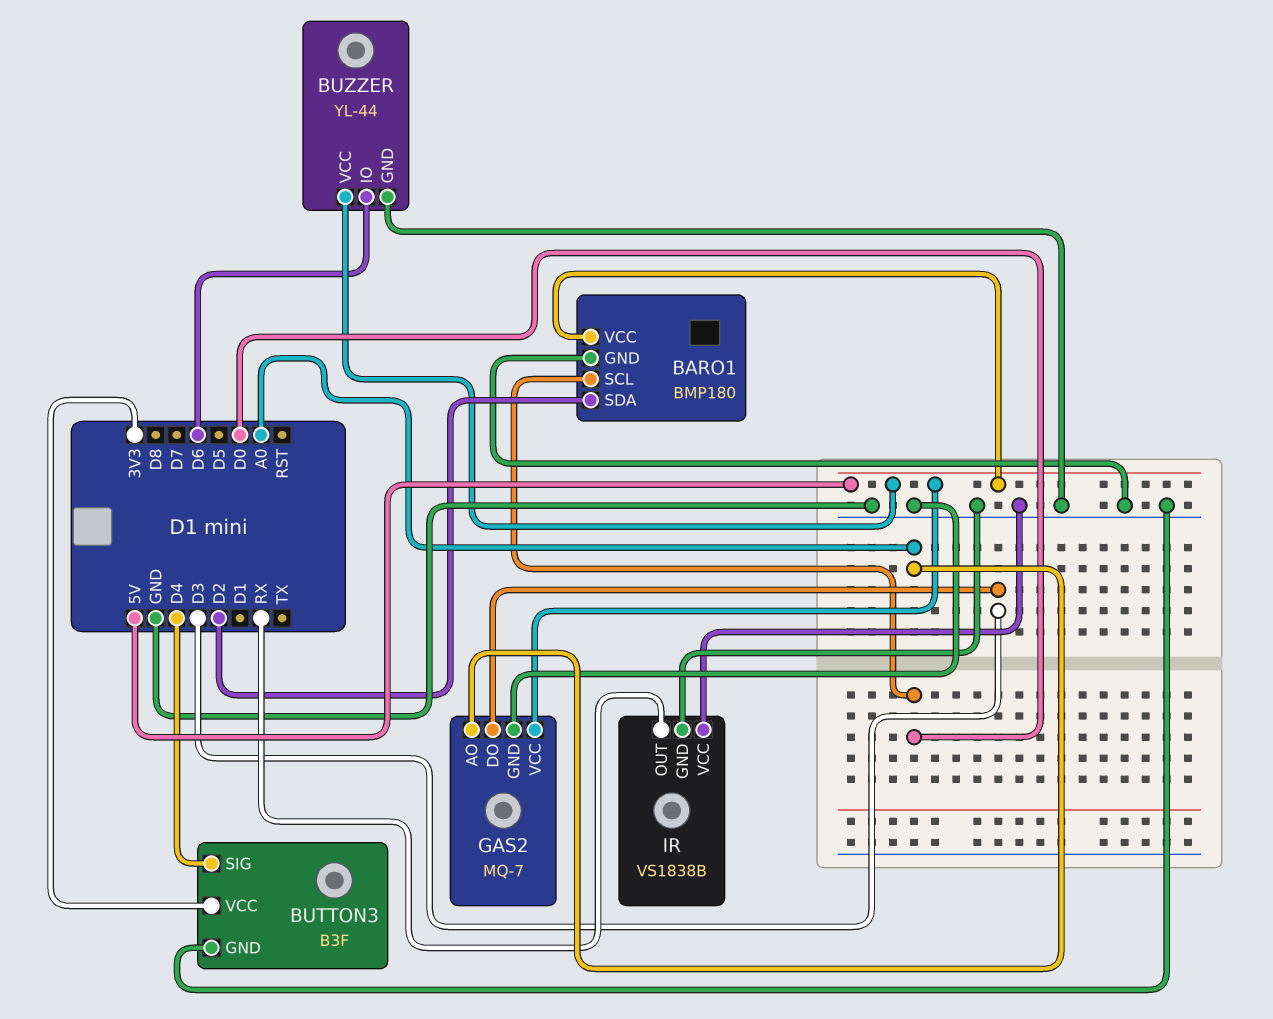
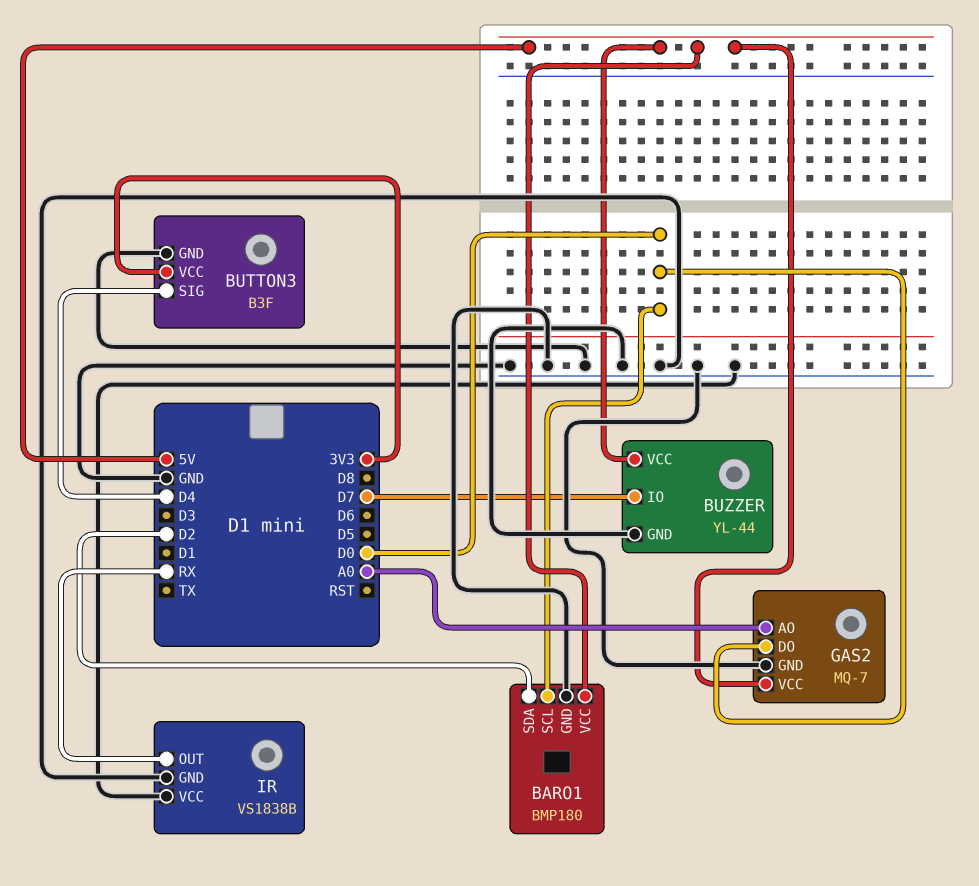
BUZZER pin IO: D6 -> D7
GAS2 pin DO: D3 -> D0

